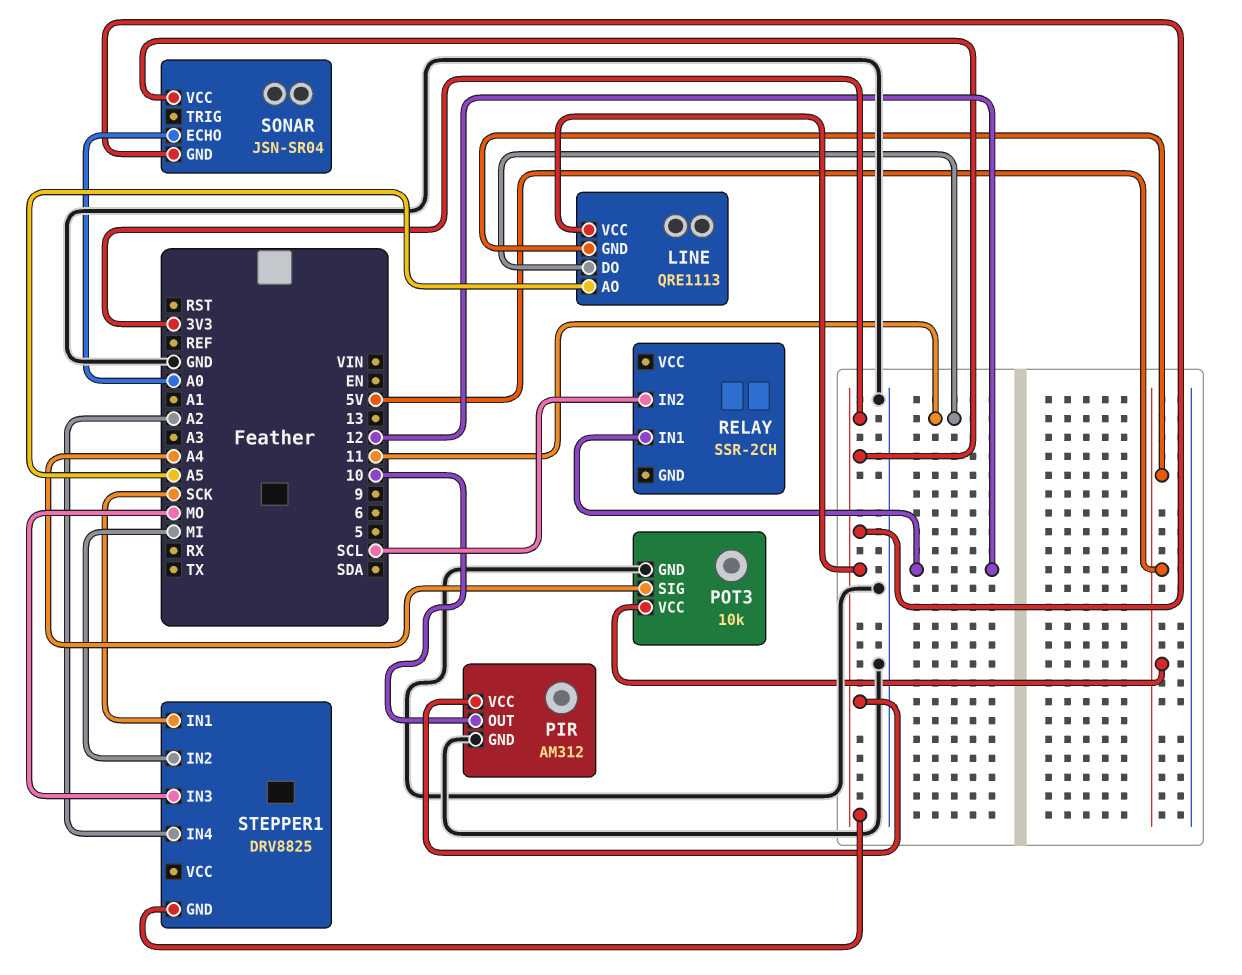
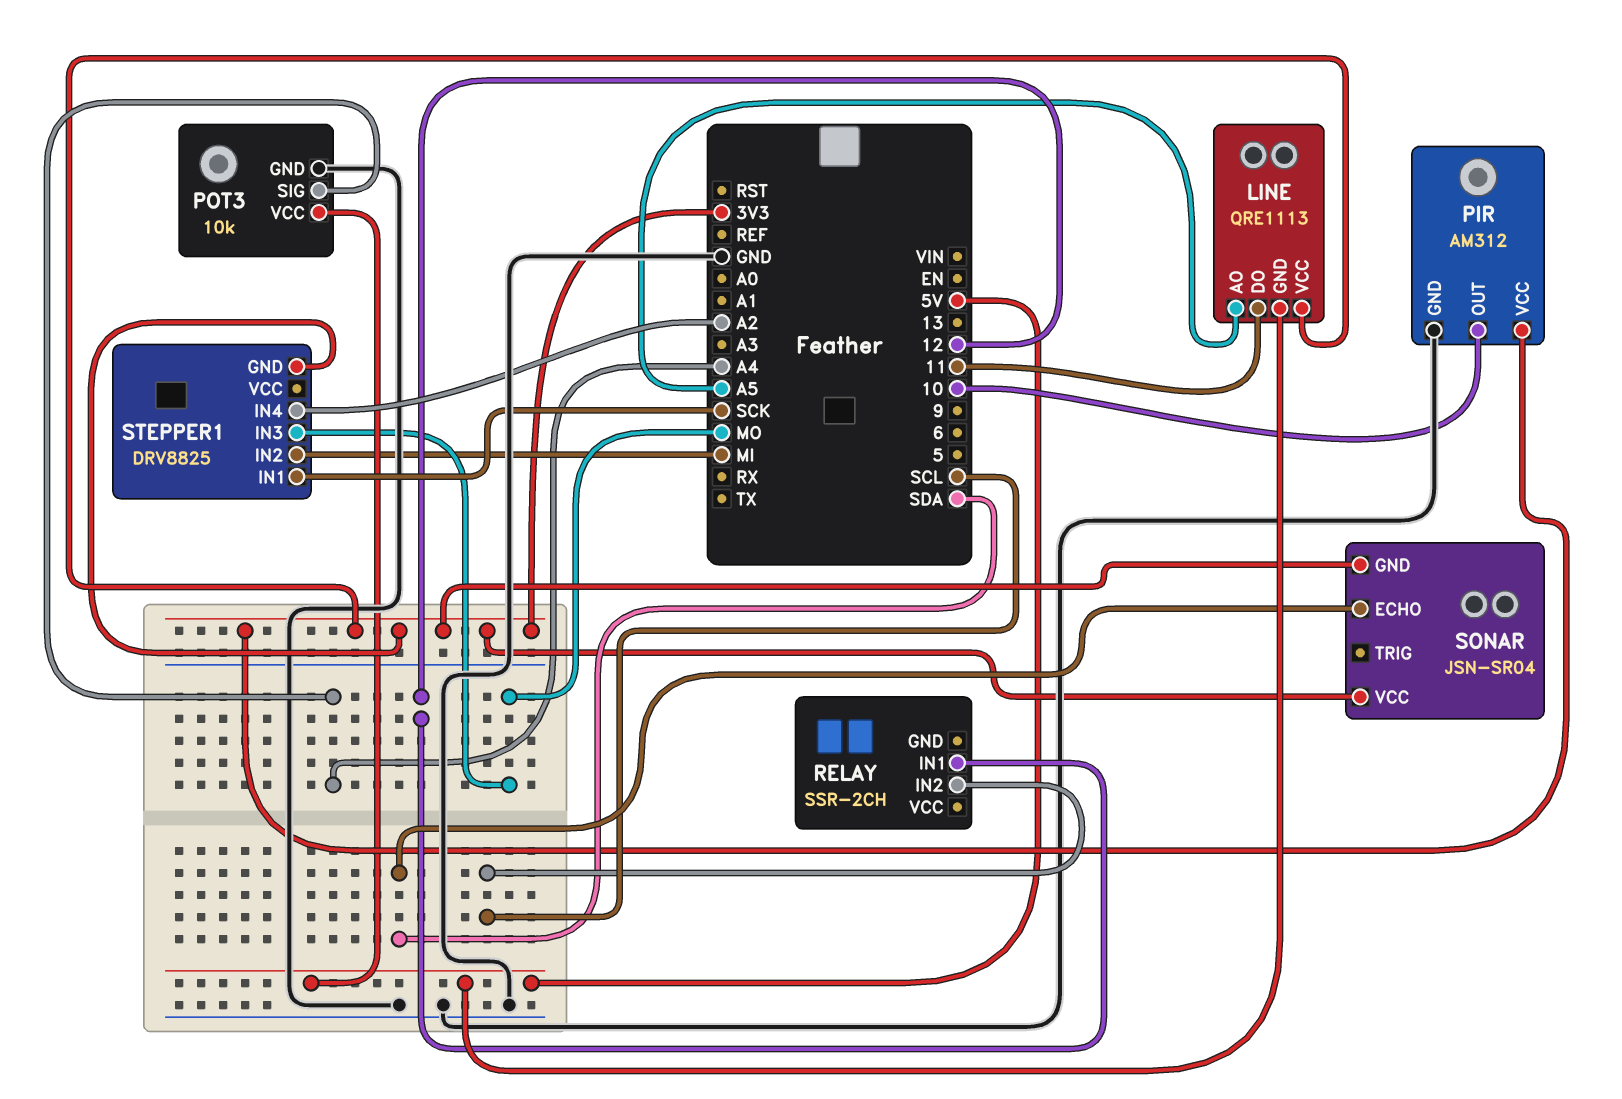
SONAR pin ECHO: A0 -> SDA

